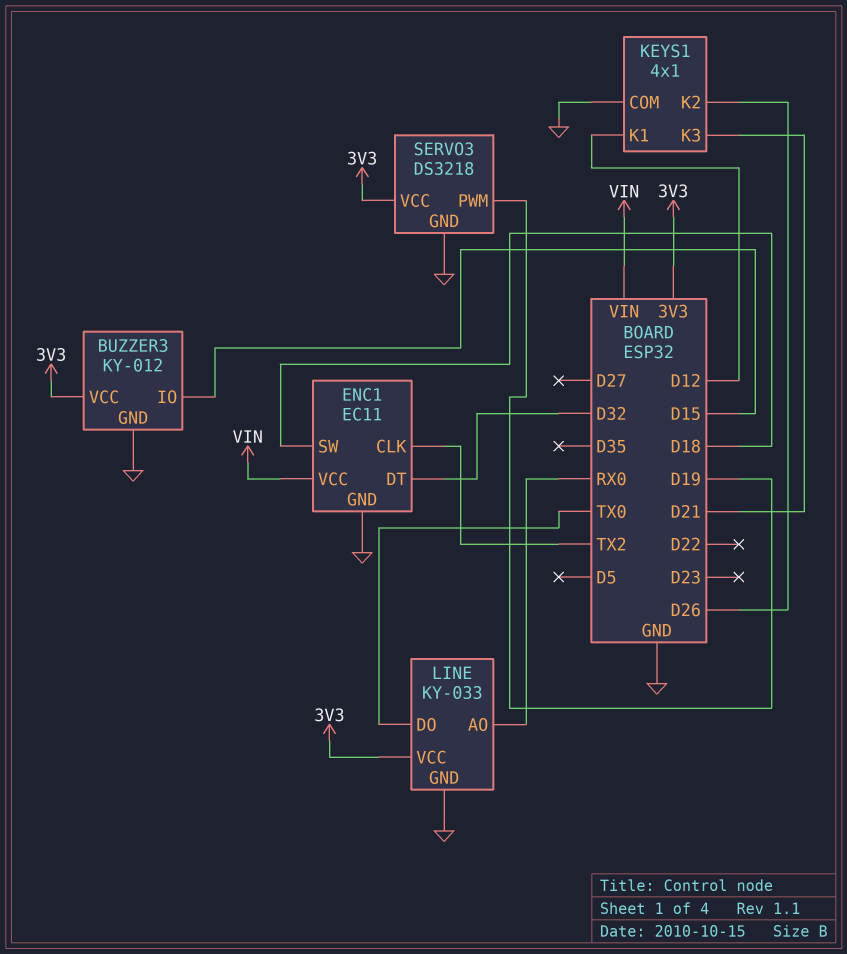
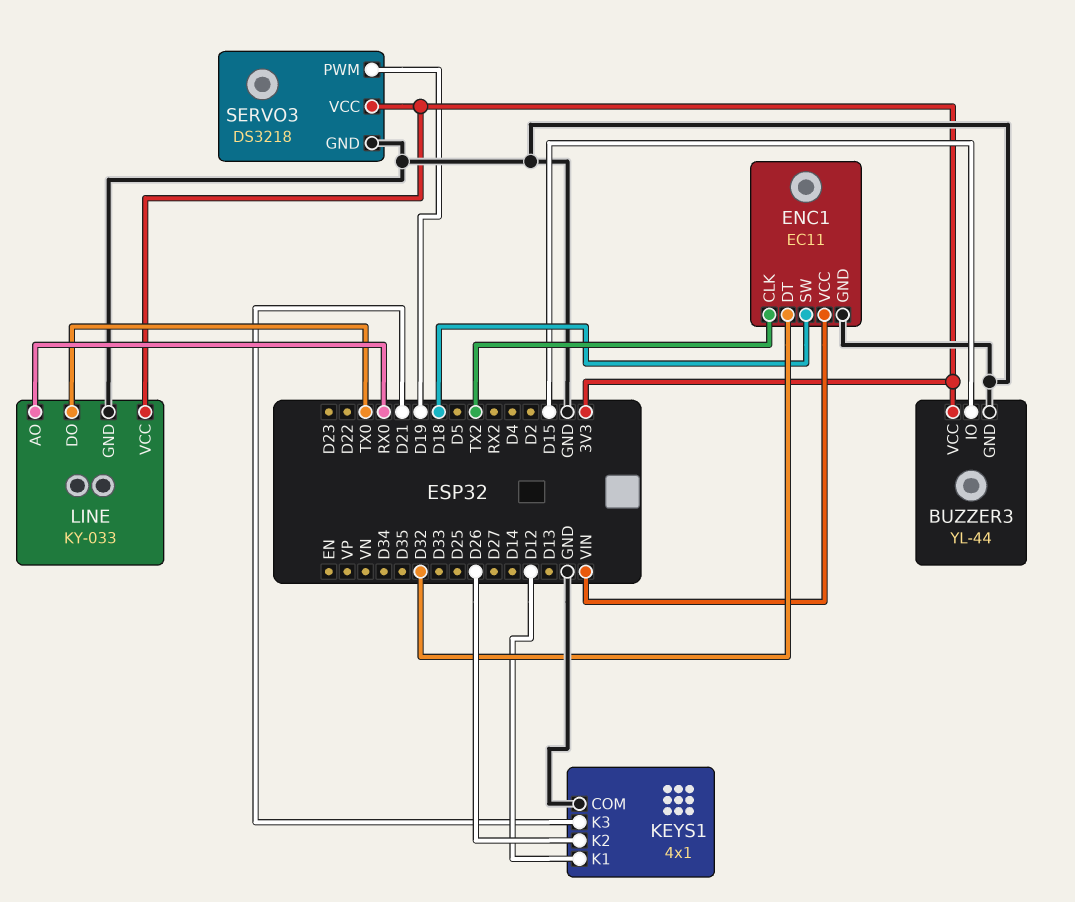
BUZZER3: KY-012 -> YL-44

